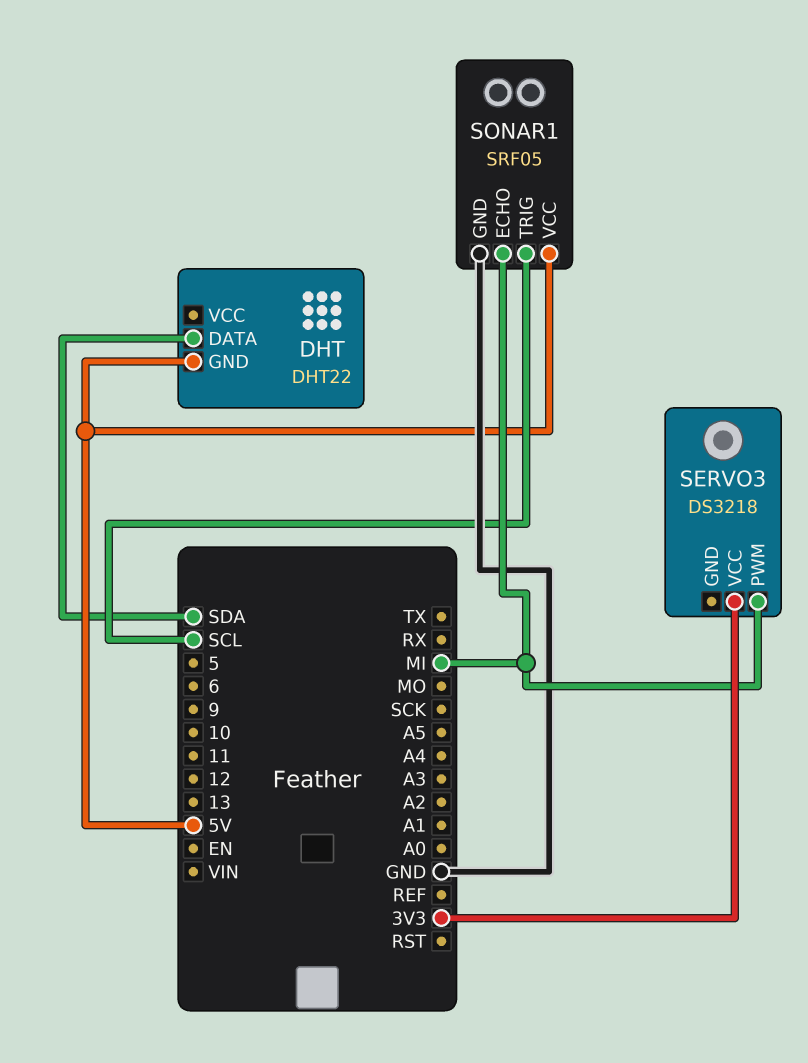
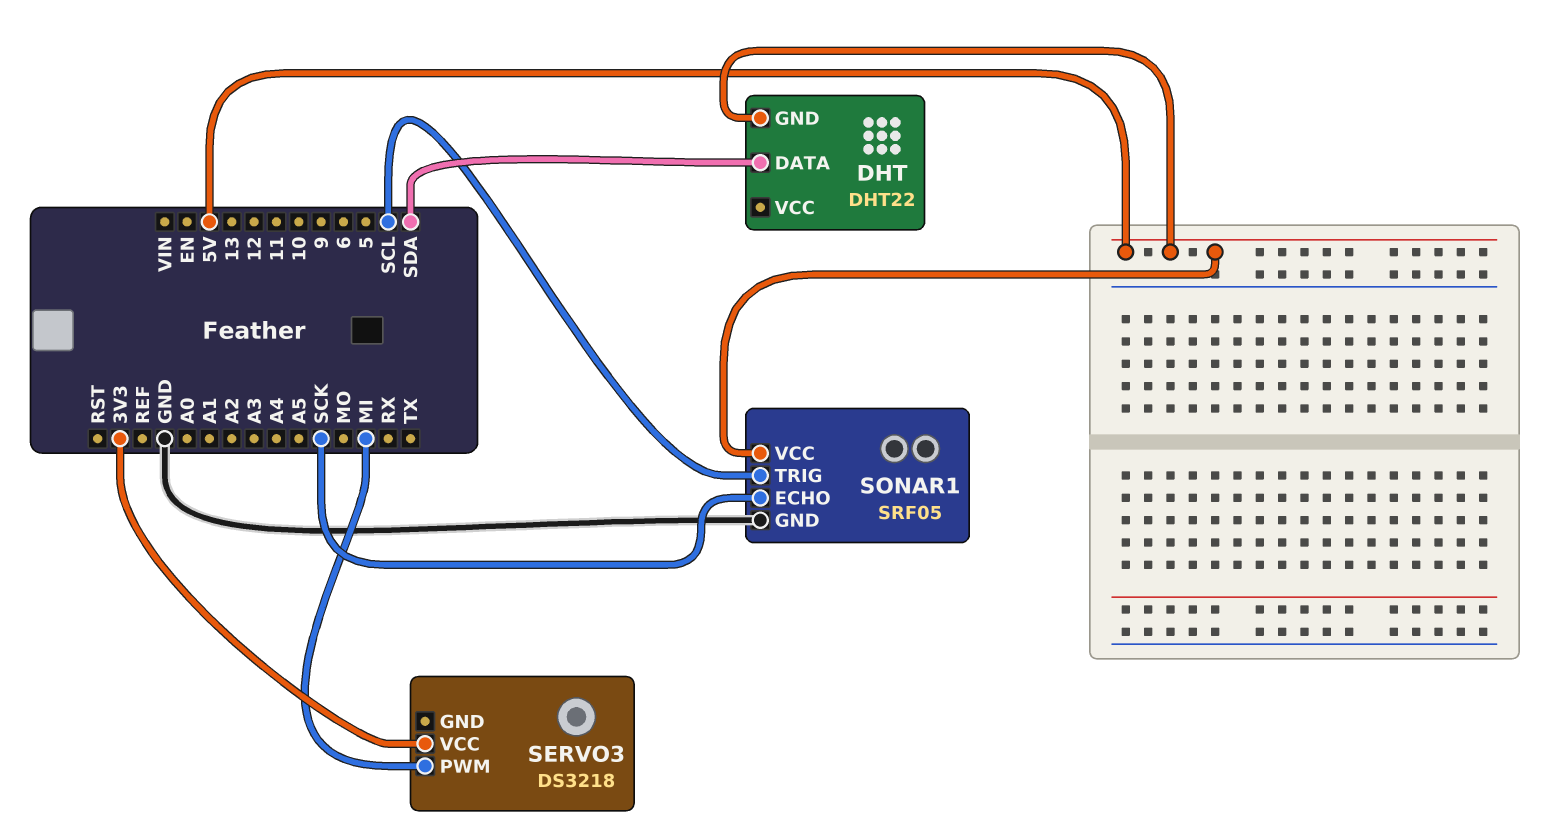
SONAR1 pin ECHO: MI -> SCK

